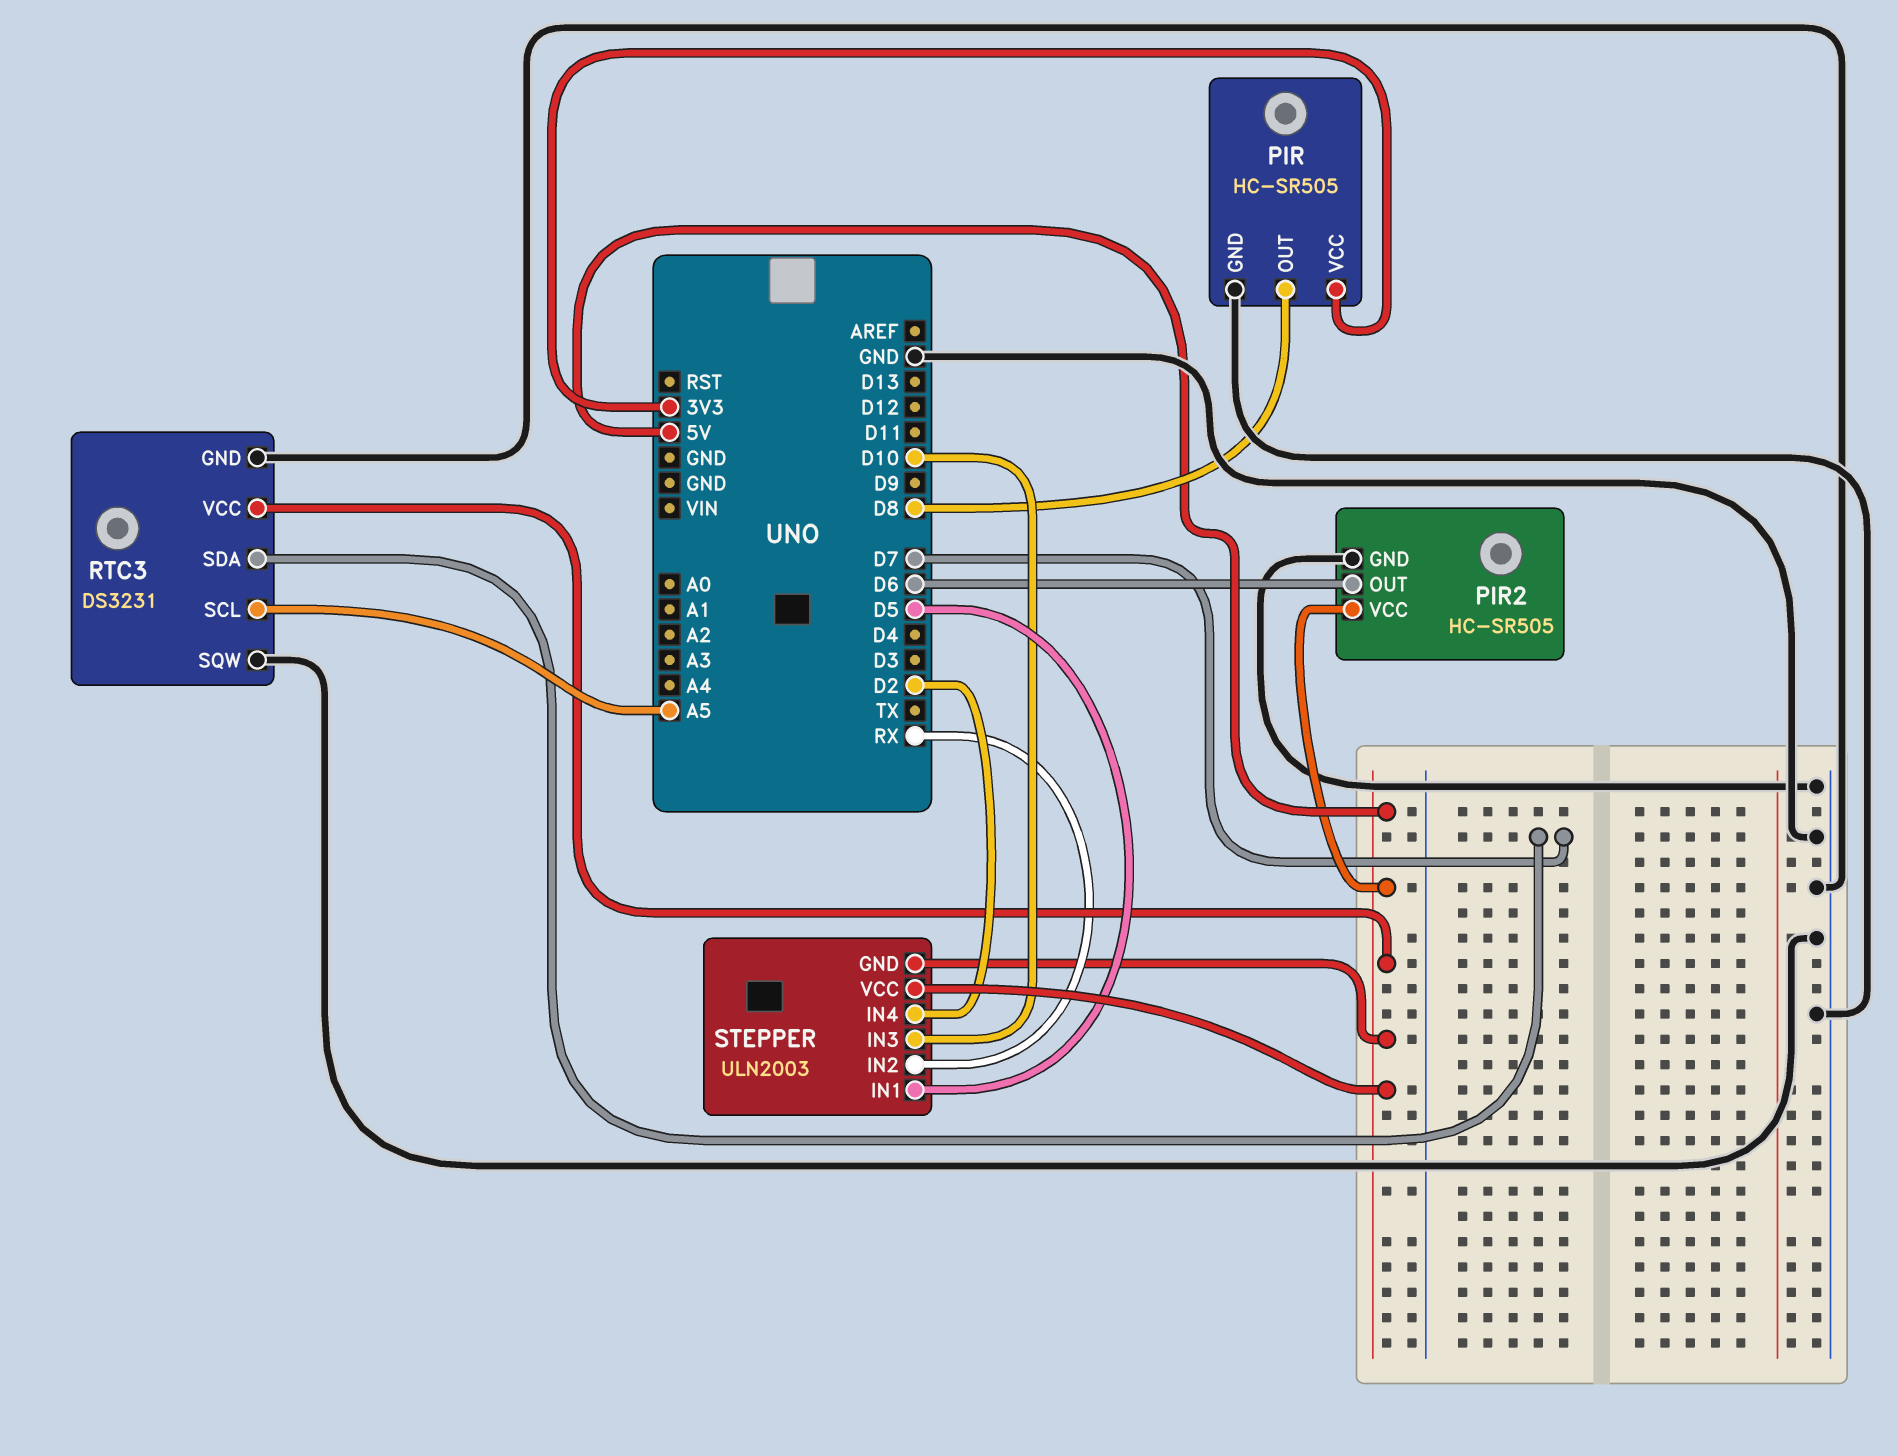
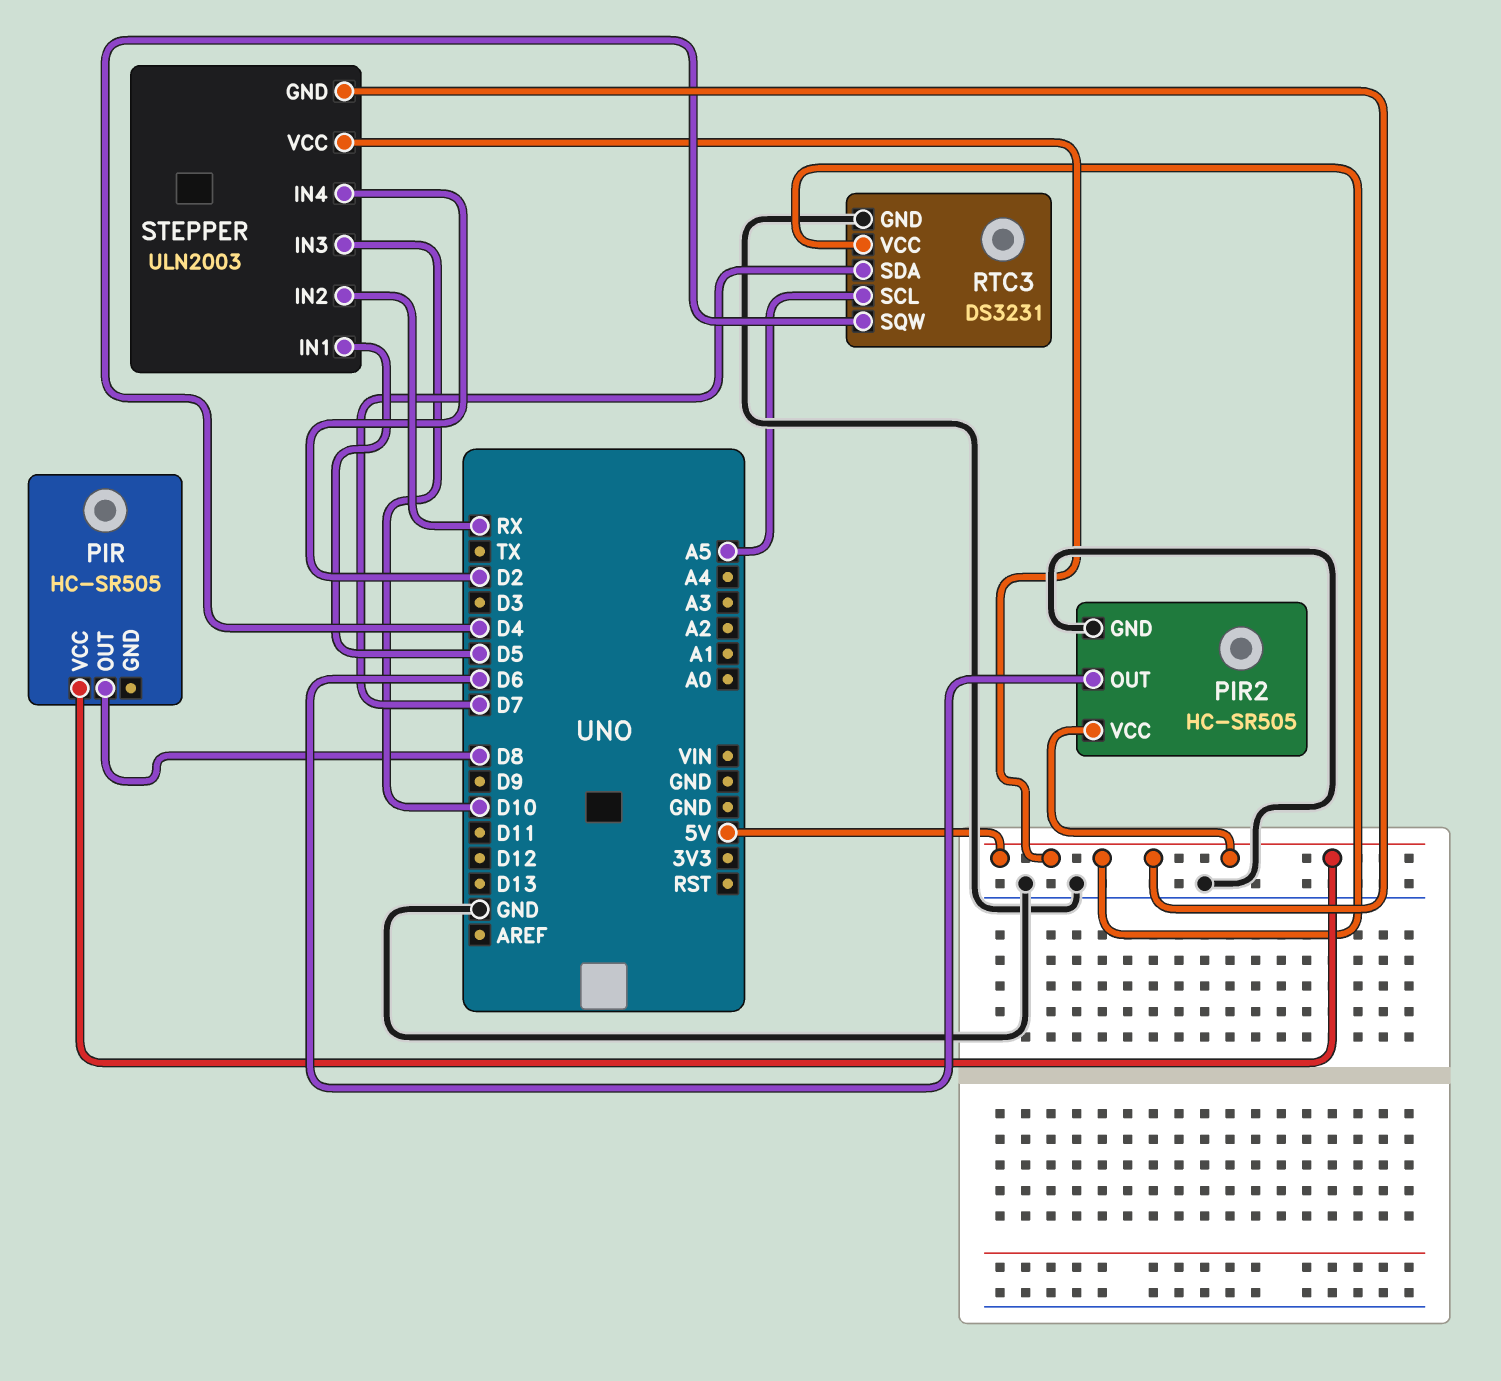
PIR pin GND: GND -> none
PIR pin VCC: 3V3 -> 5V
RTC3 pin SQW: GND -> D4

